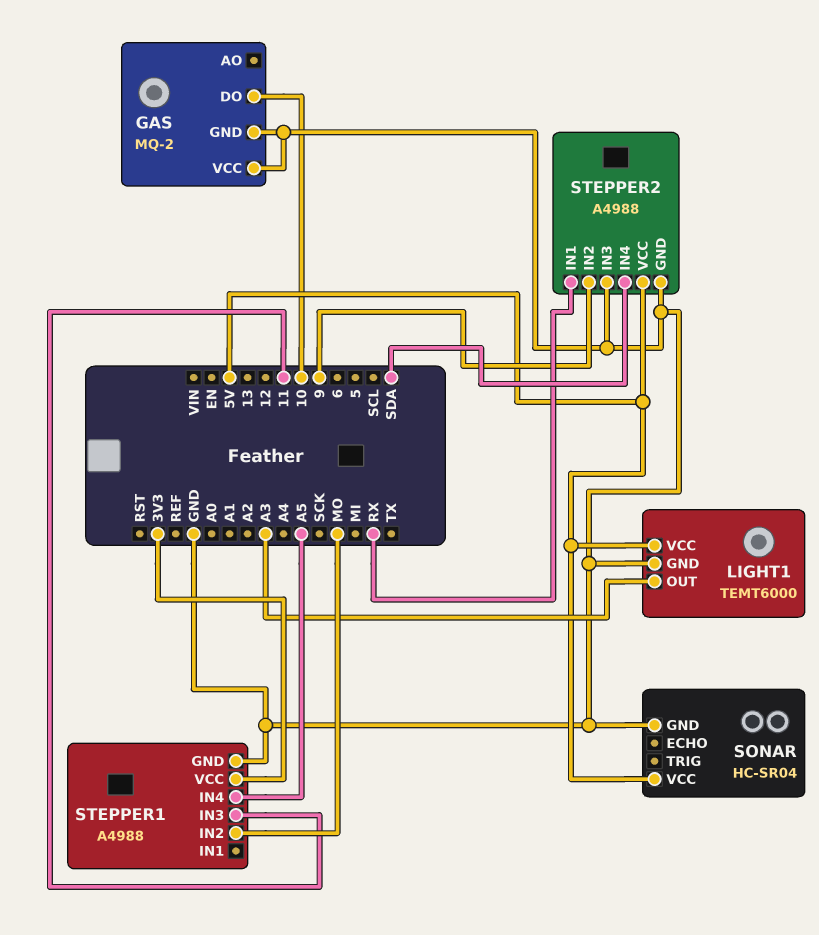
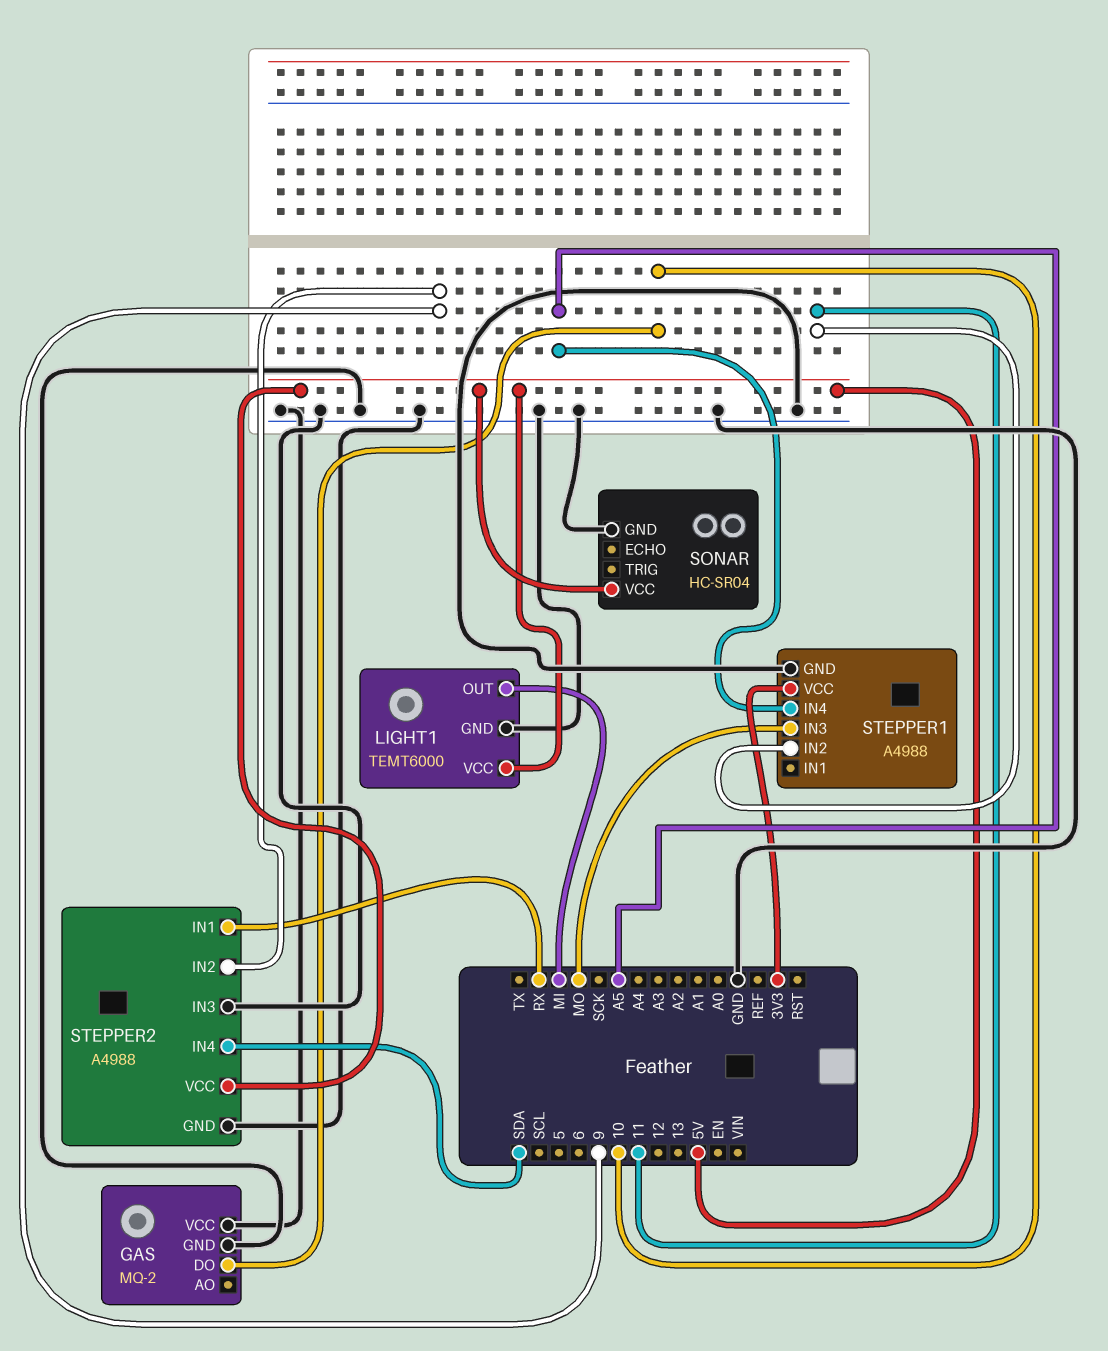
LIGHT1 pin OUT: A3 -> MI
STEPPER1 pin IN2: MO -> 11
STEPPER1 pin IN3: 11 -> MO

